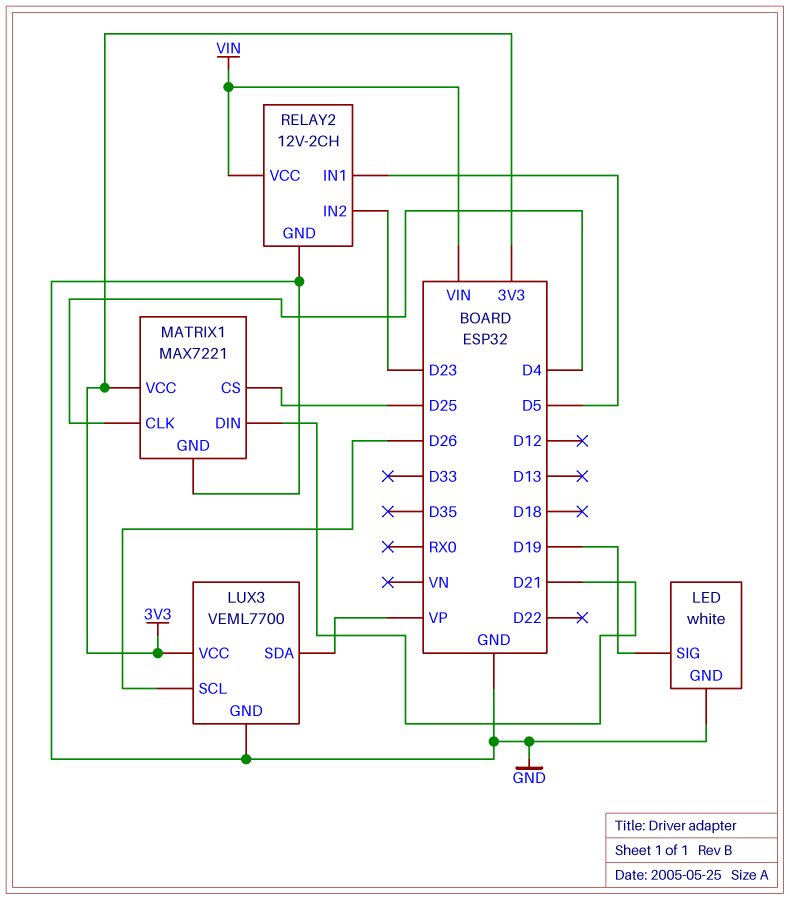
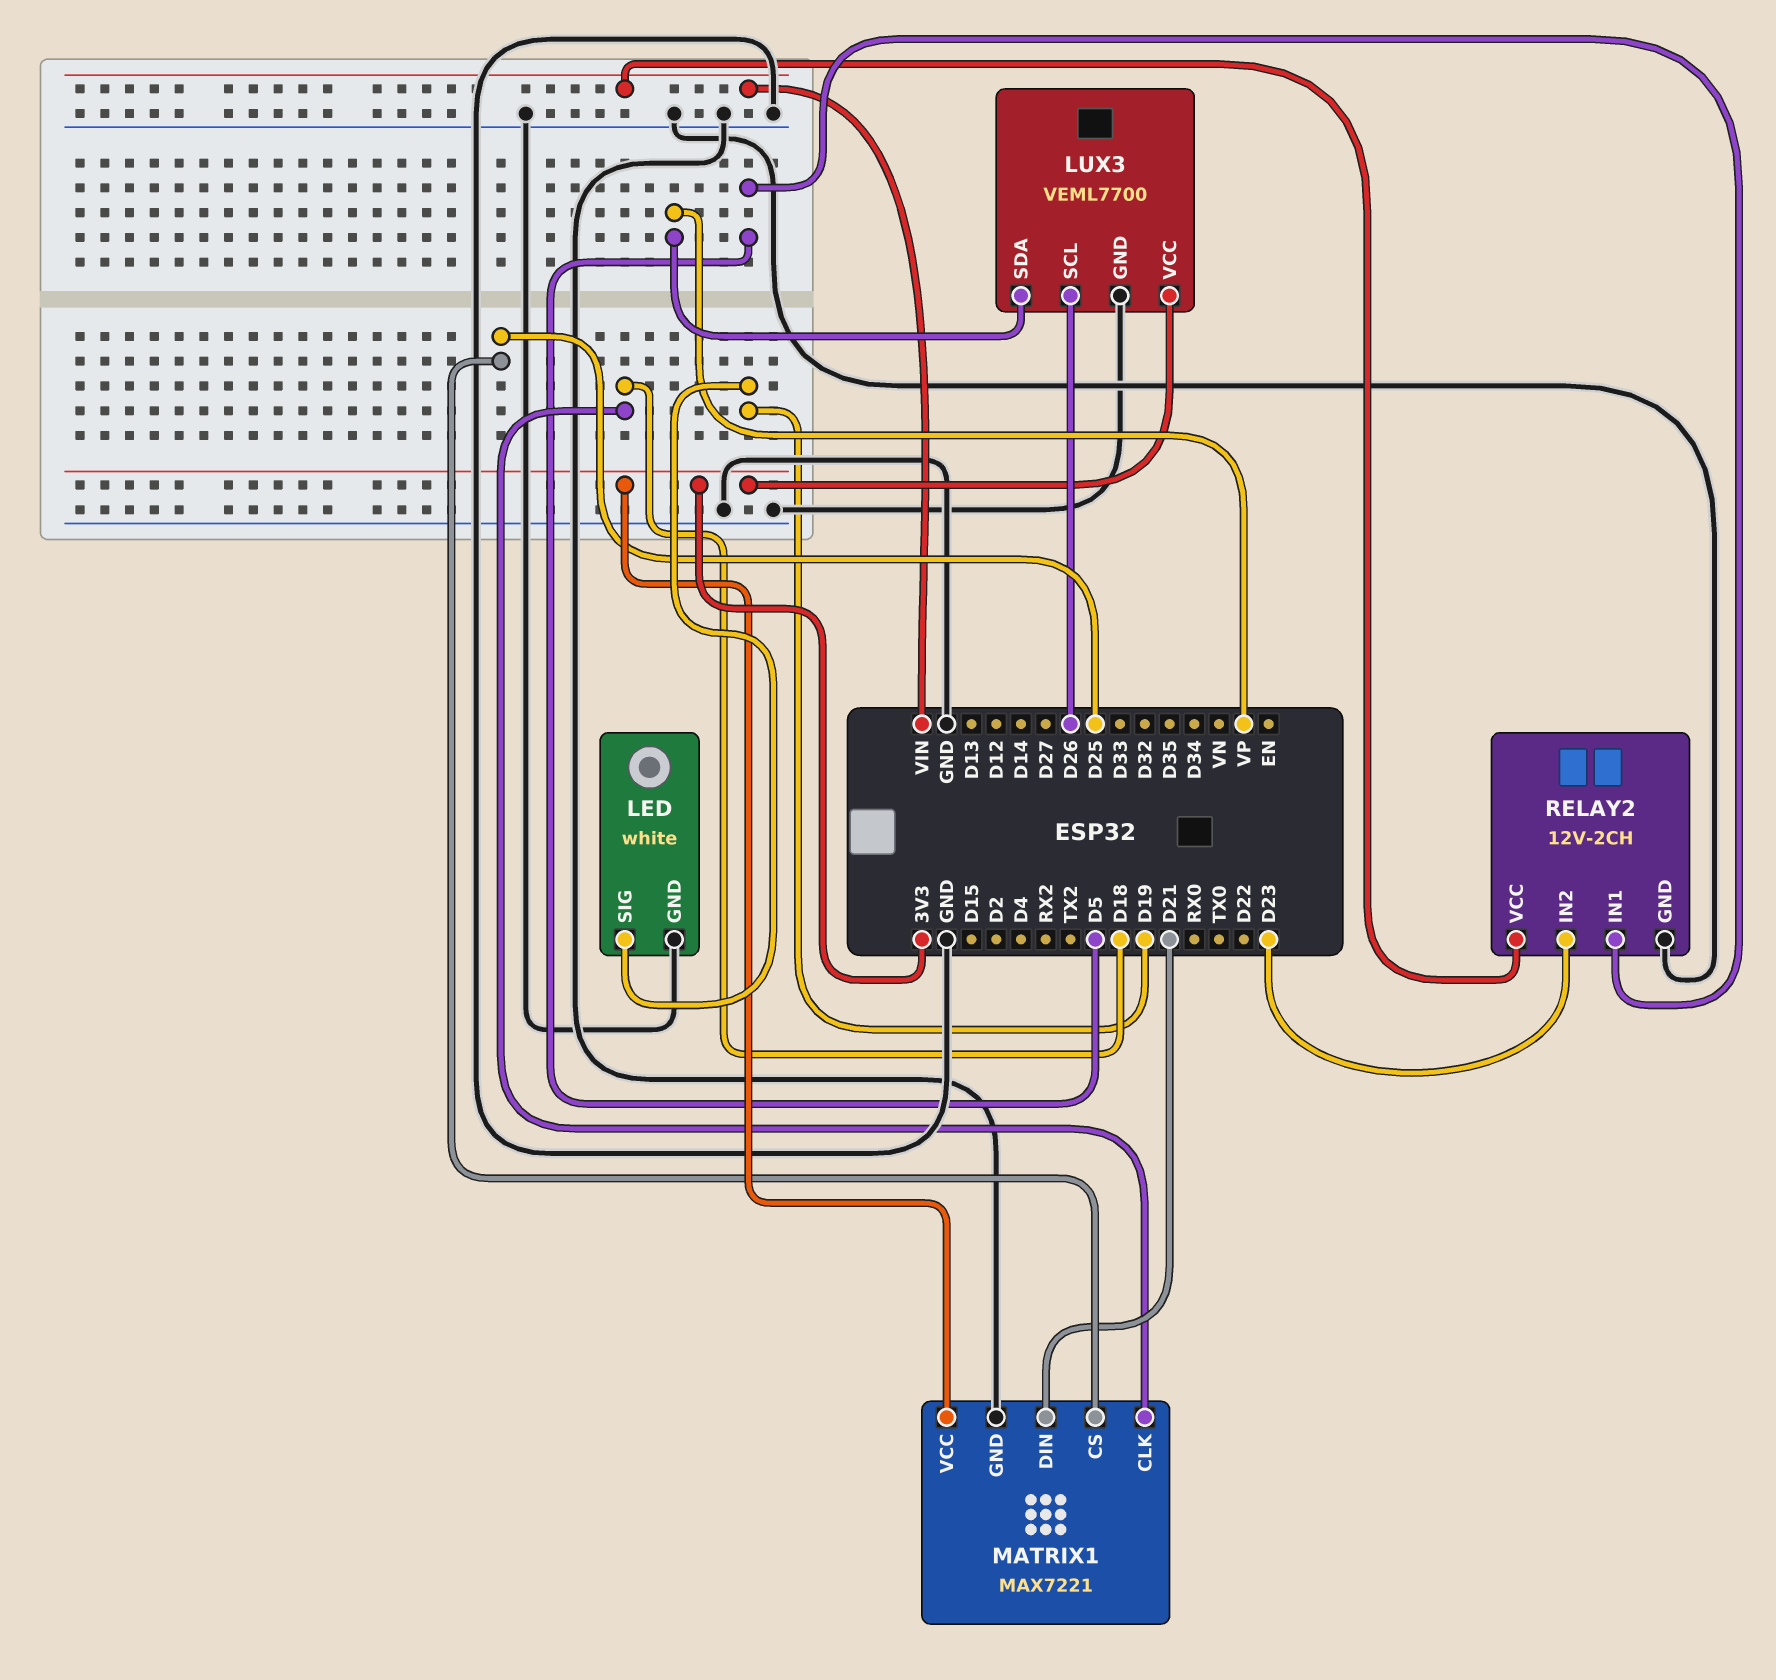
MATRIX1 pin CLK: D4 -> D18

